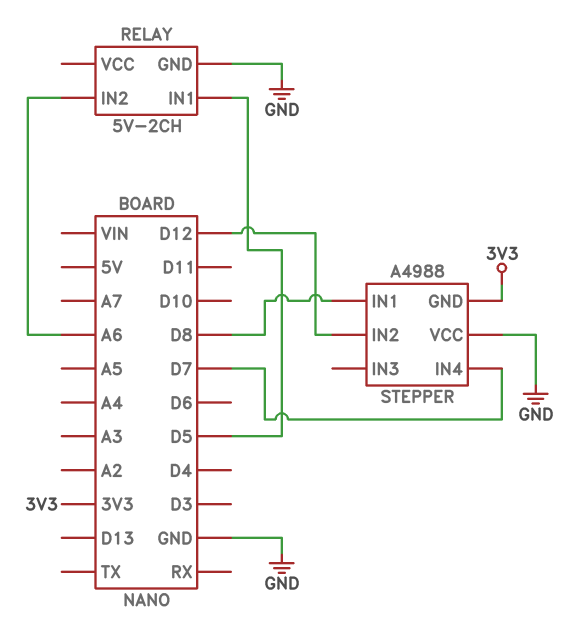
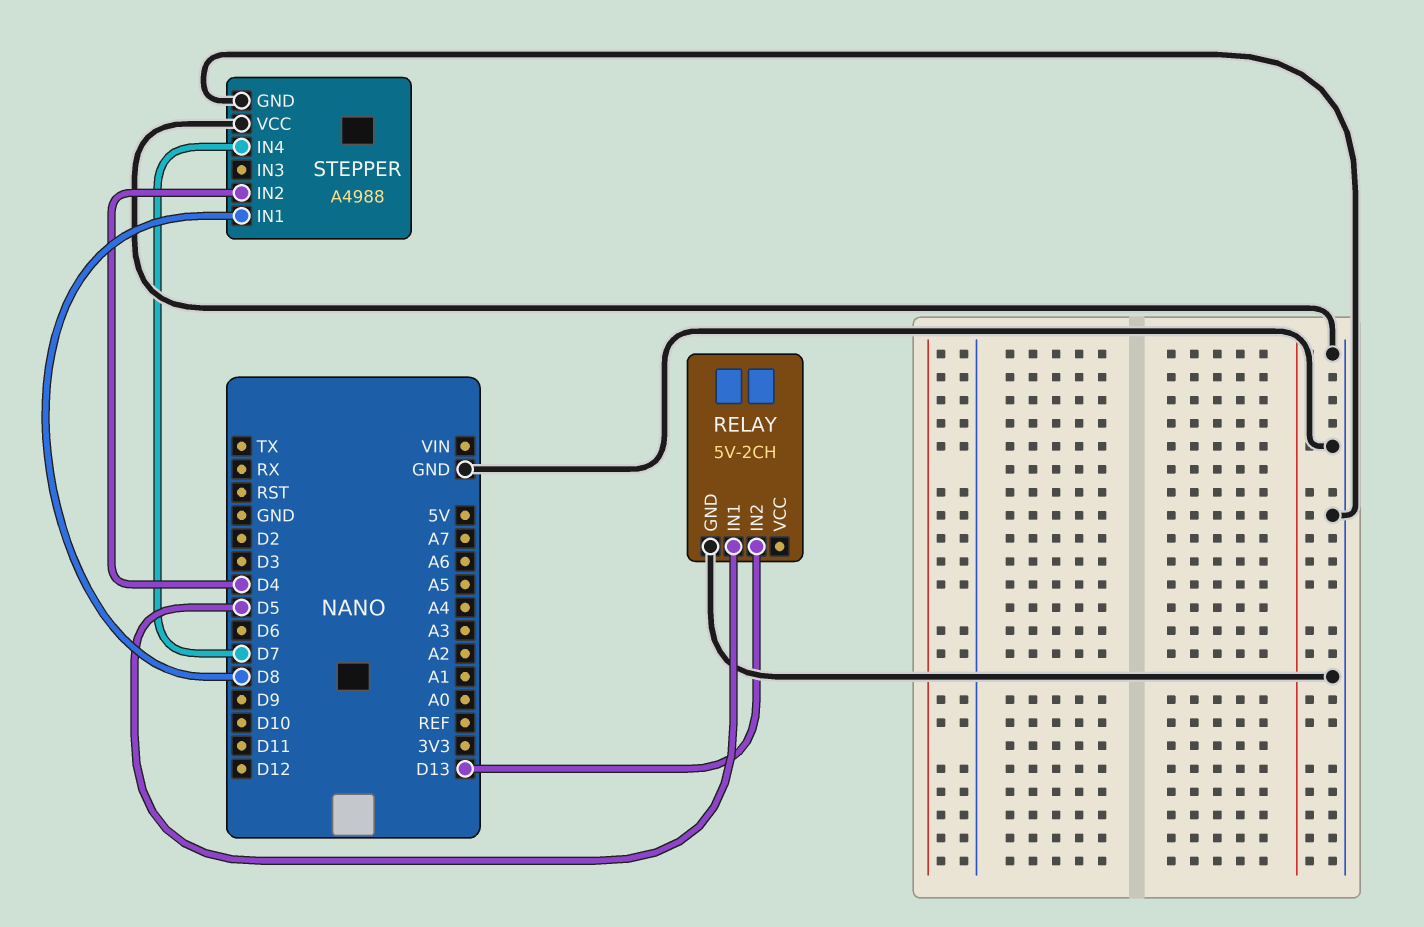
RELAY pin IN2: A6 -> D13
STEPPER pin GND: 3V3 -> GND
STEPPER pin IN2: D12 -> D4

